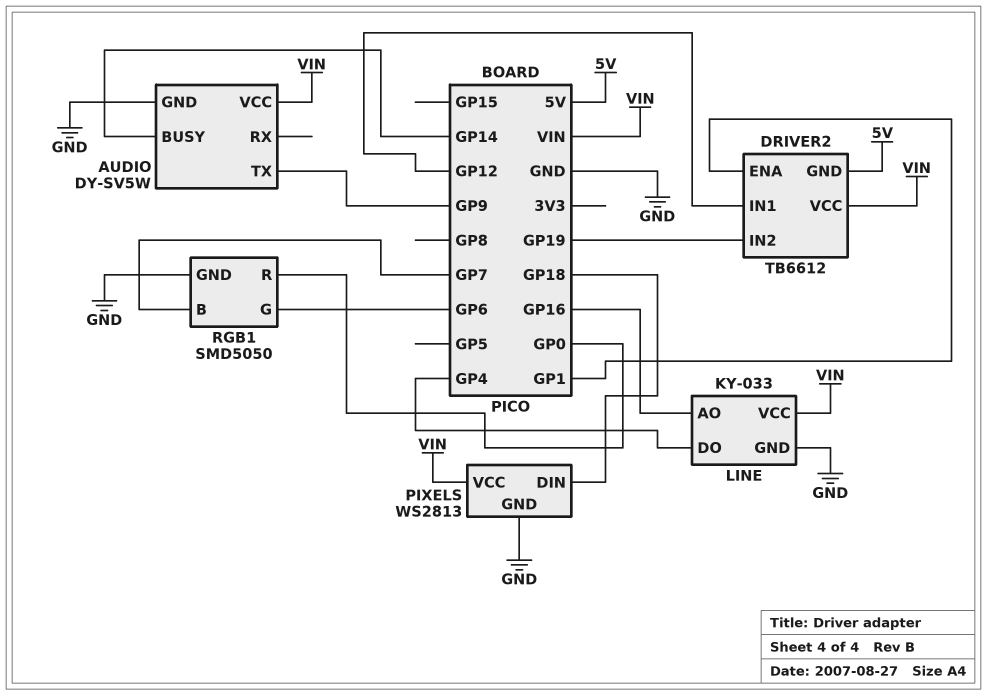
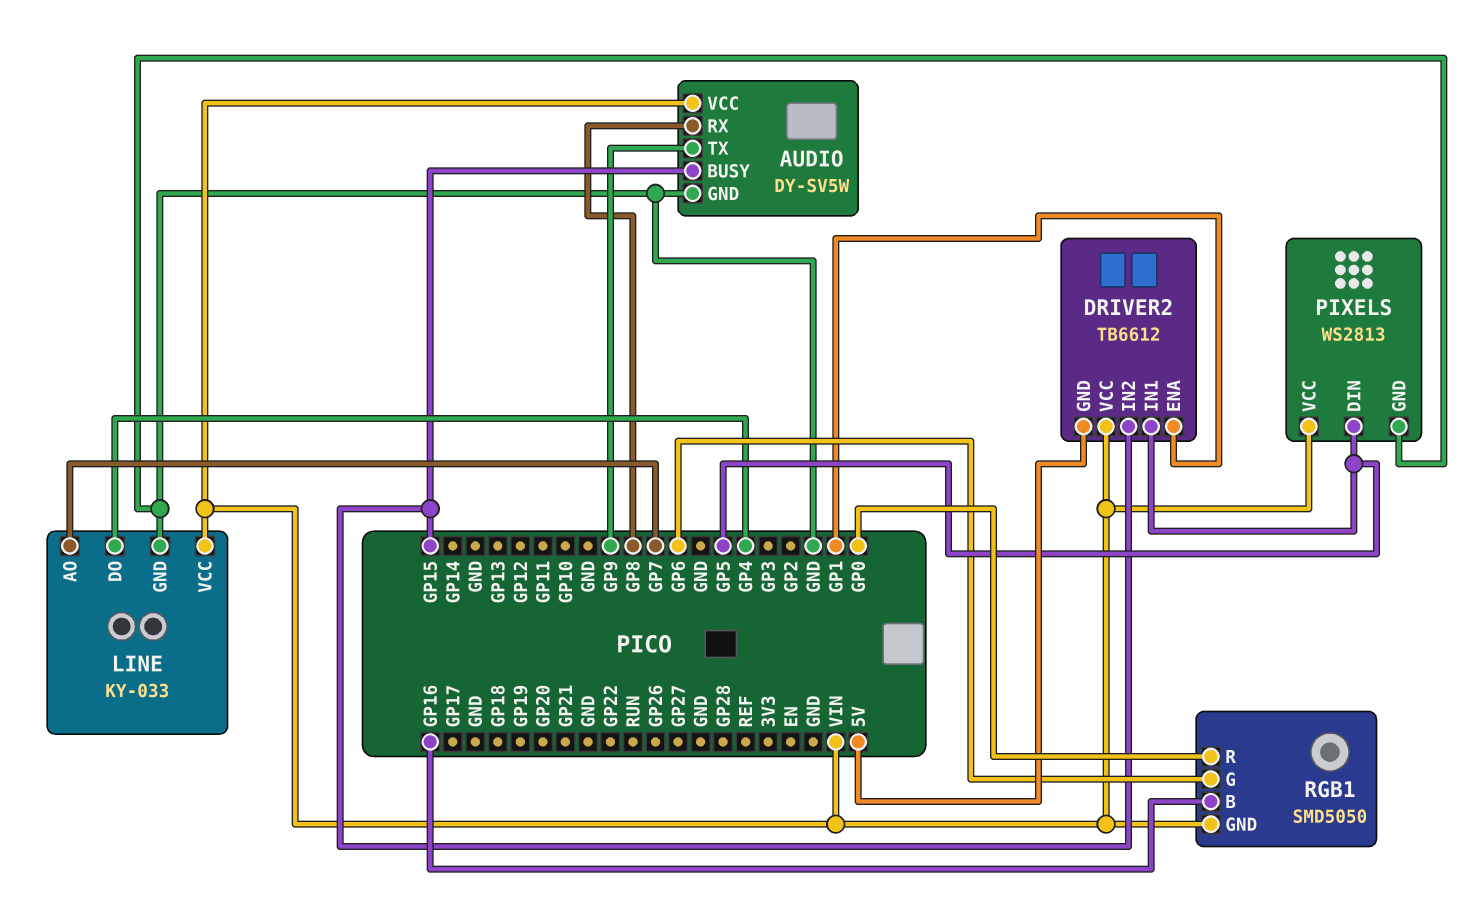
AUDIO pin BUSY: GP14 -> GP15
AUDIO pin RX: none -> GP8
DRIVER2 pin IN1: GP12 -> GP5
DRIVER2 pin IN2: GP19 -> GP15
LINE pin AO: GP16 -> GP7
PIXELS pin DIN: GP18 -> GP5
RGB1 pin B: GP7 -> GP16
RGB1 pin GND: GND -> VIN

